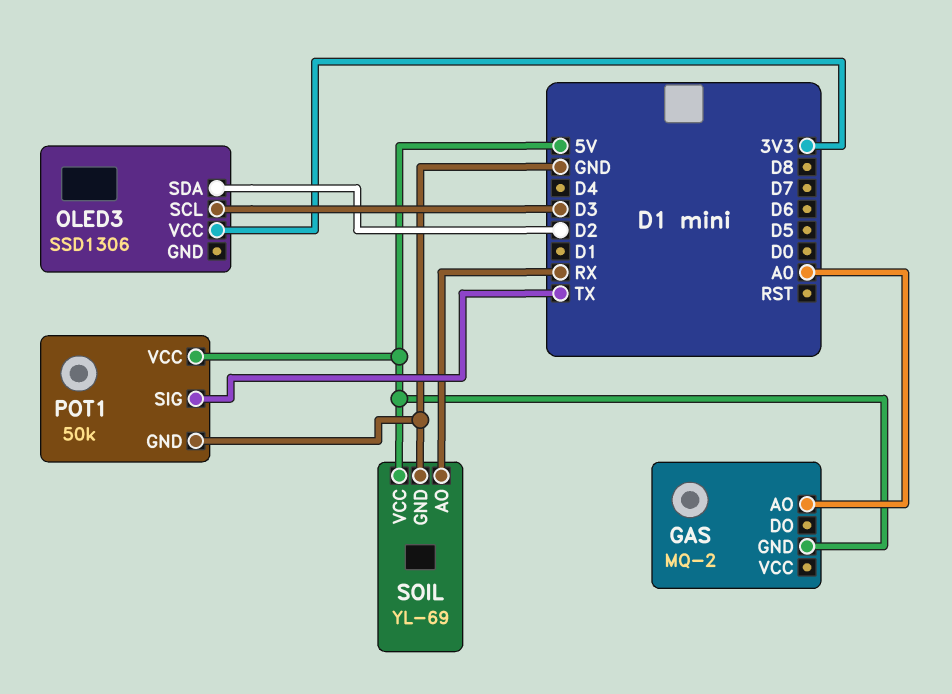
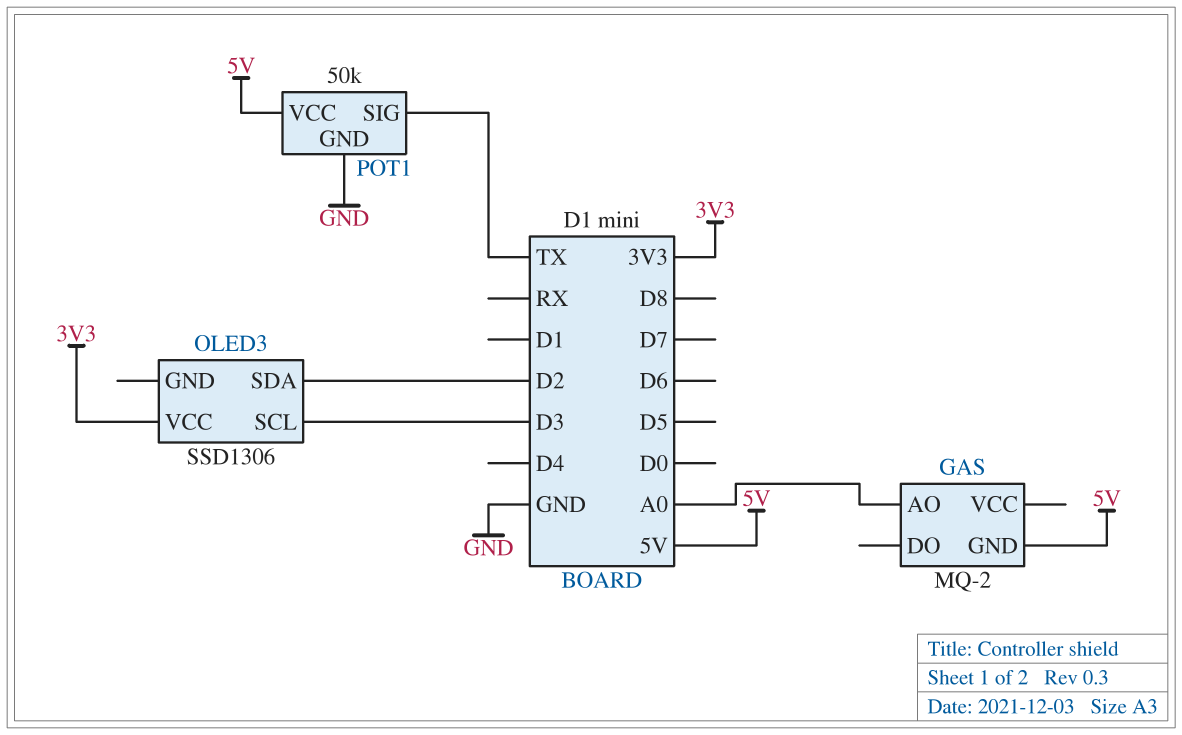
SOIL: YL-69 -> none
SOIL pin AO: RX -> none
SOIL pin GND: GND -> none
SOIL pin VCC: 5V -> none

